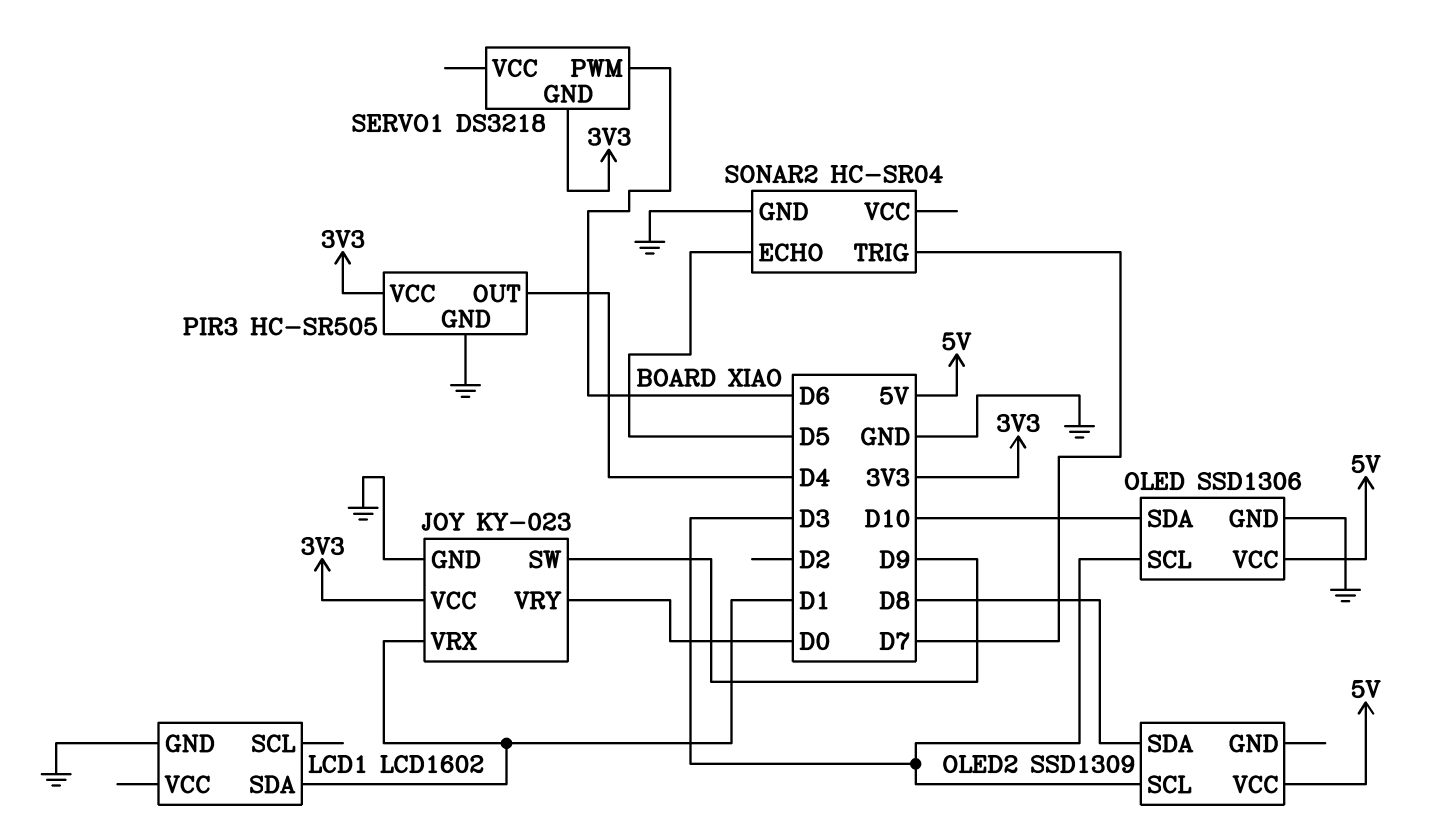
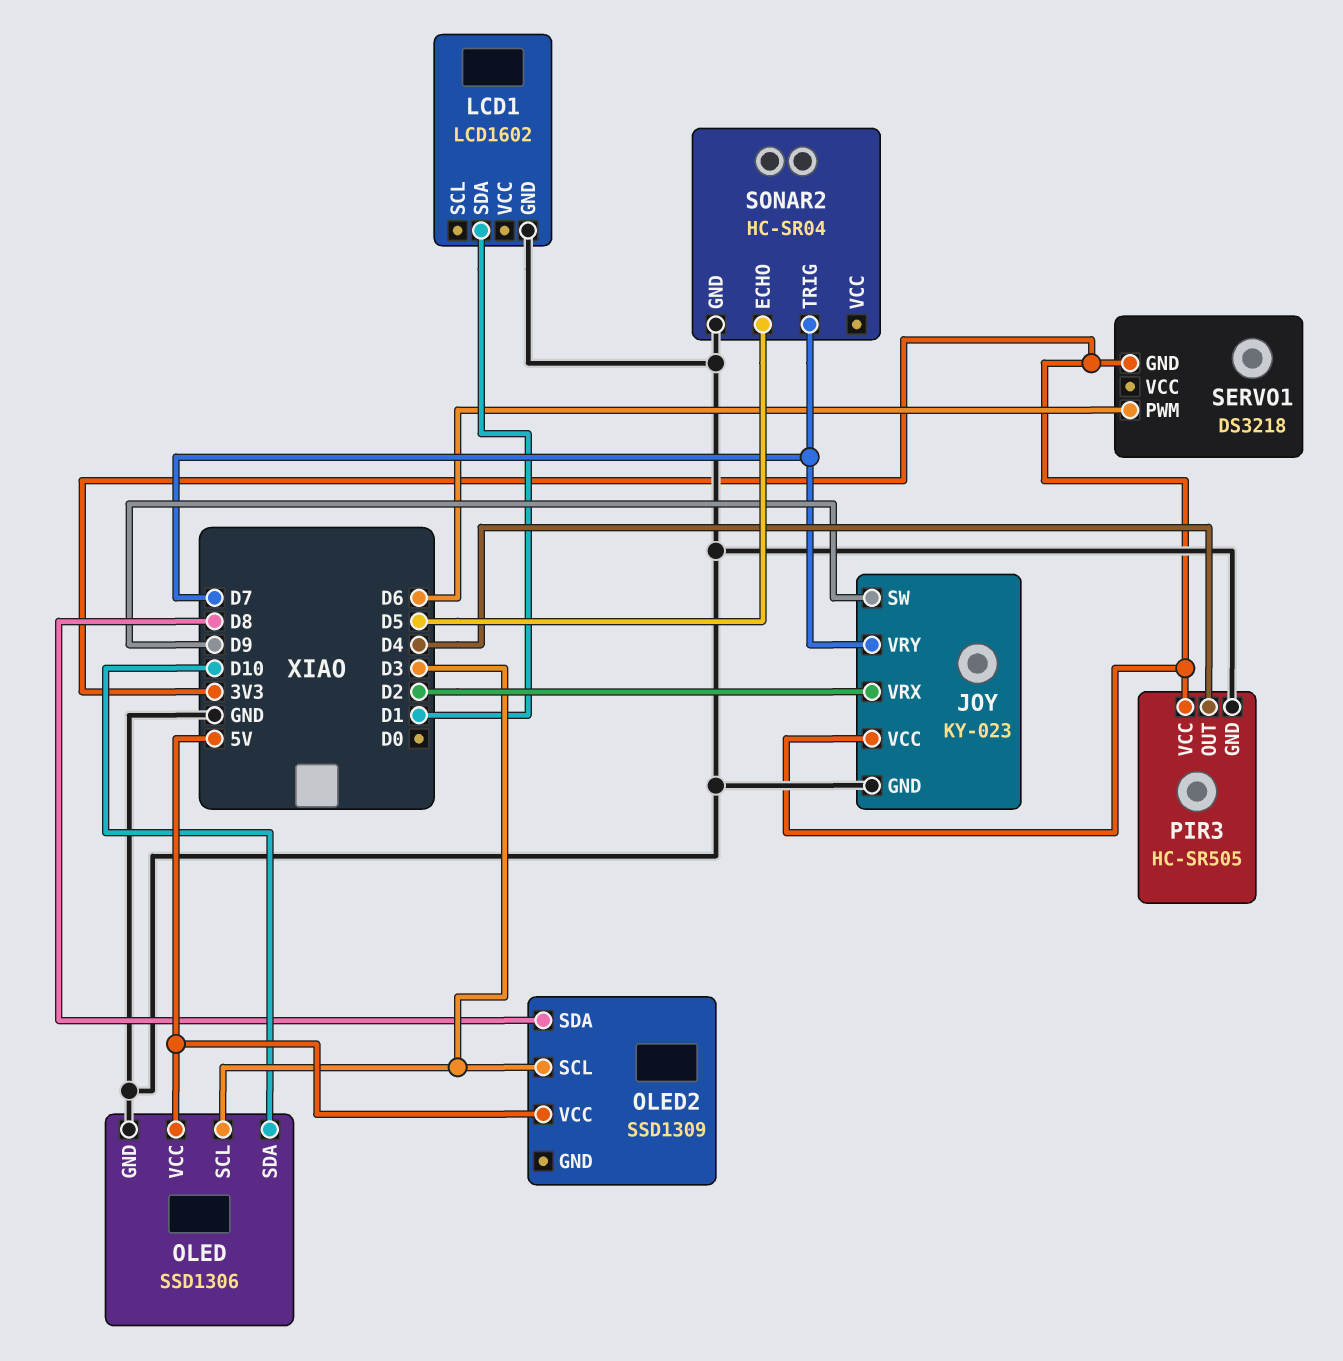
JOY pin VRX: D1 -> D2
JOY pin VRY: D0 -> D7

